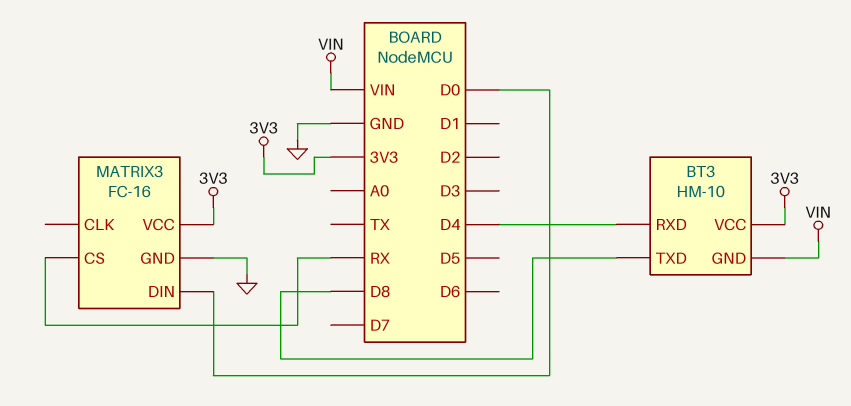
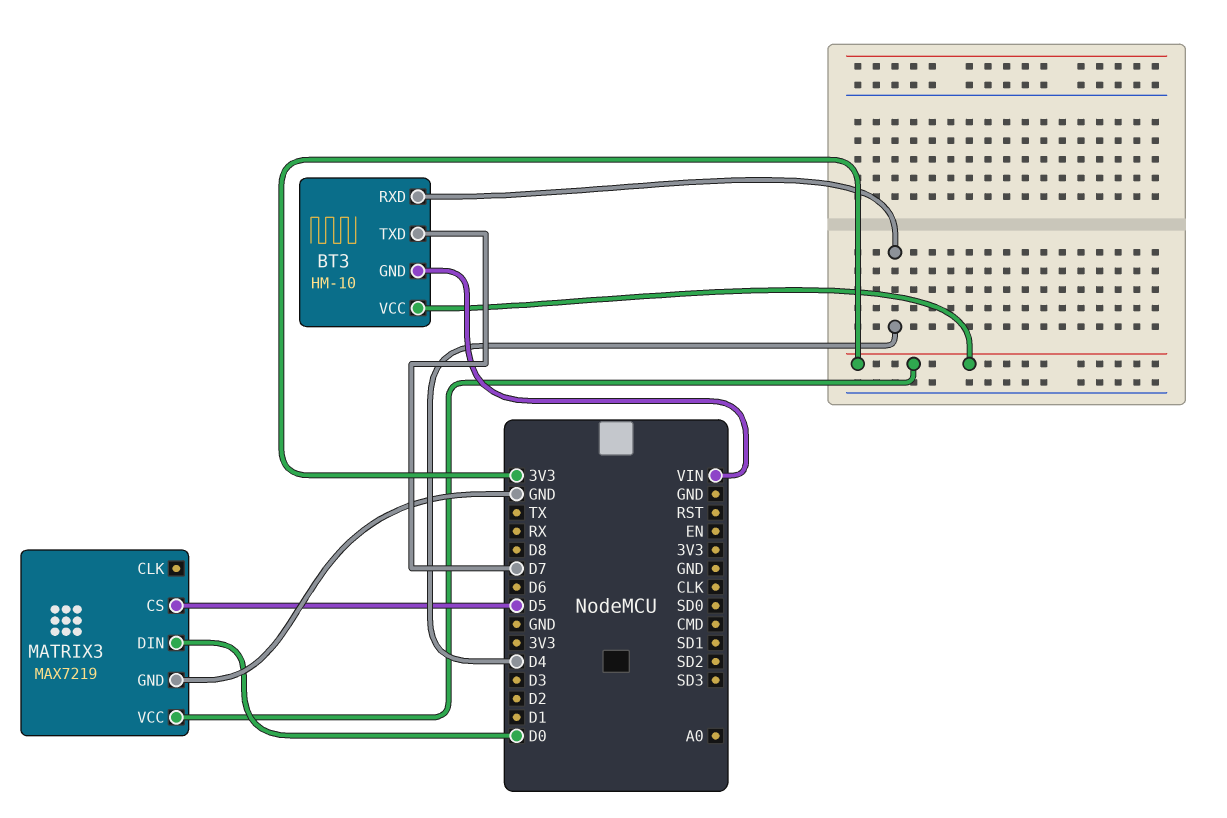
BT3 pin TXD: D8 -> D7
MATRIX3: FC-16 -> MAX7219
MATRIX3 pin CS: RX -> D5

